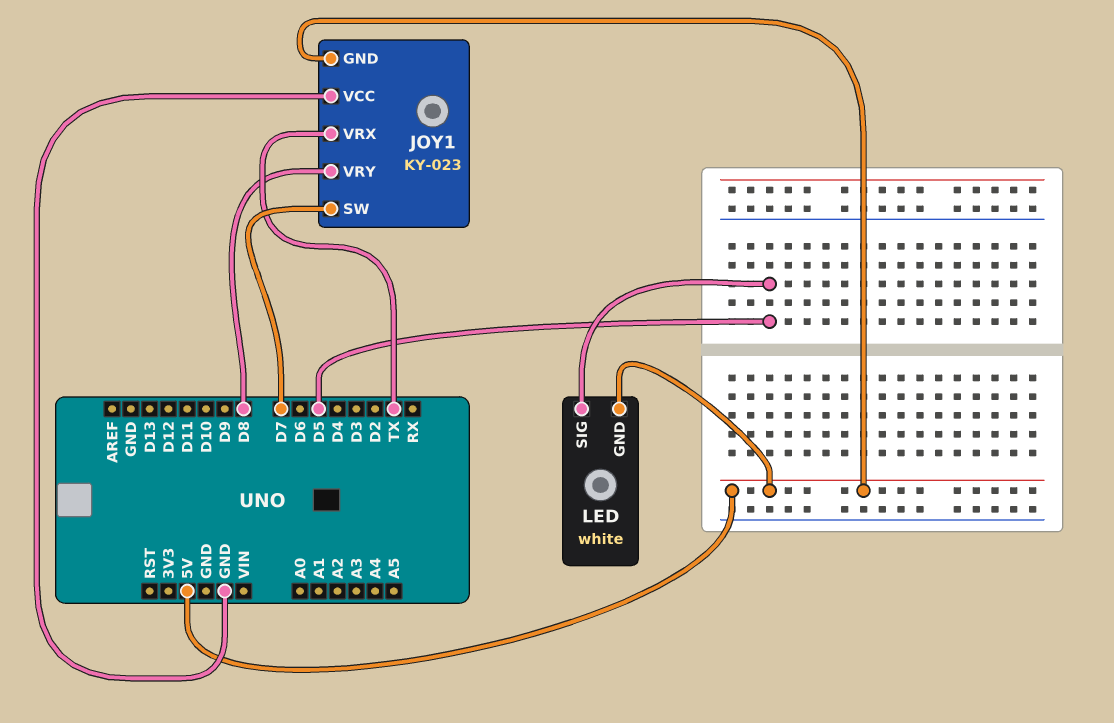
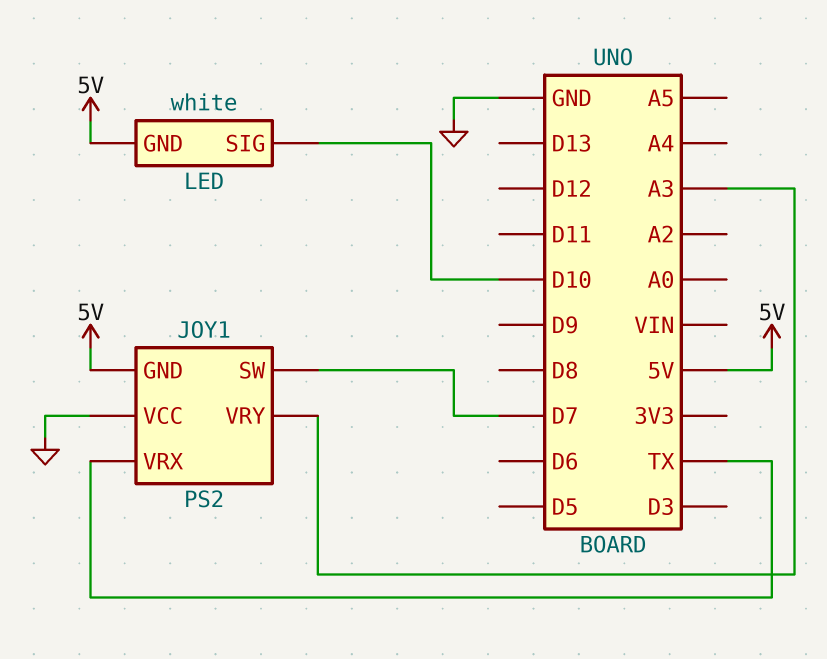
JOY1: KY-023 -> PS2
JOY1 pin VRY: D8 -> A3
LED pin SIG: D5 -> D10

